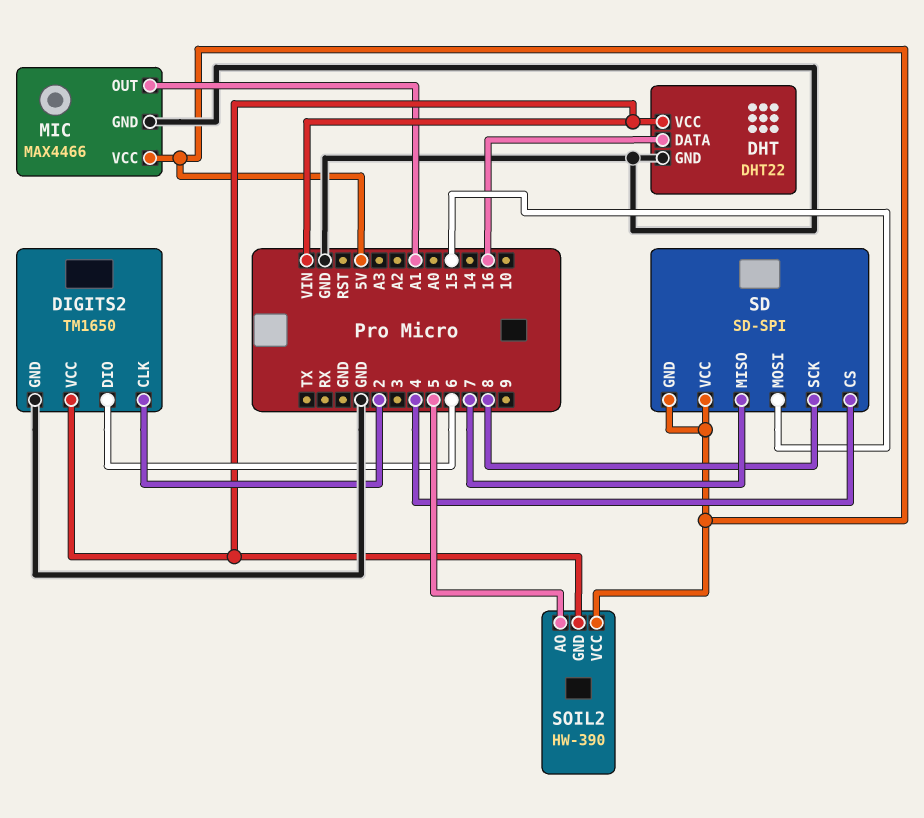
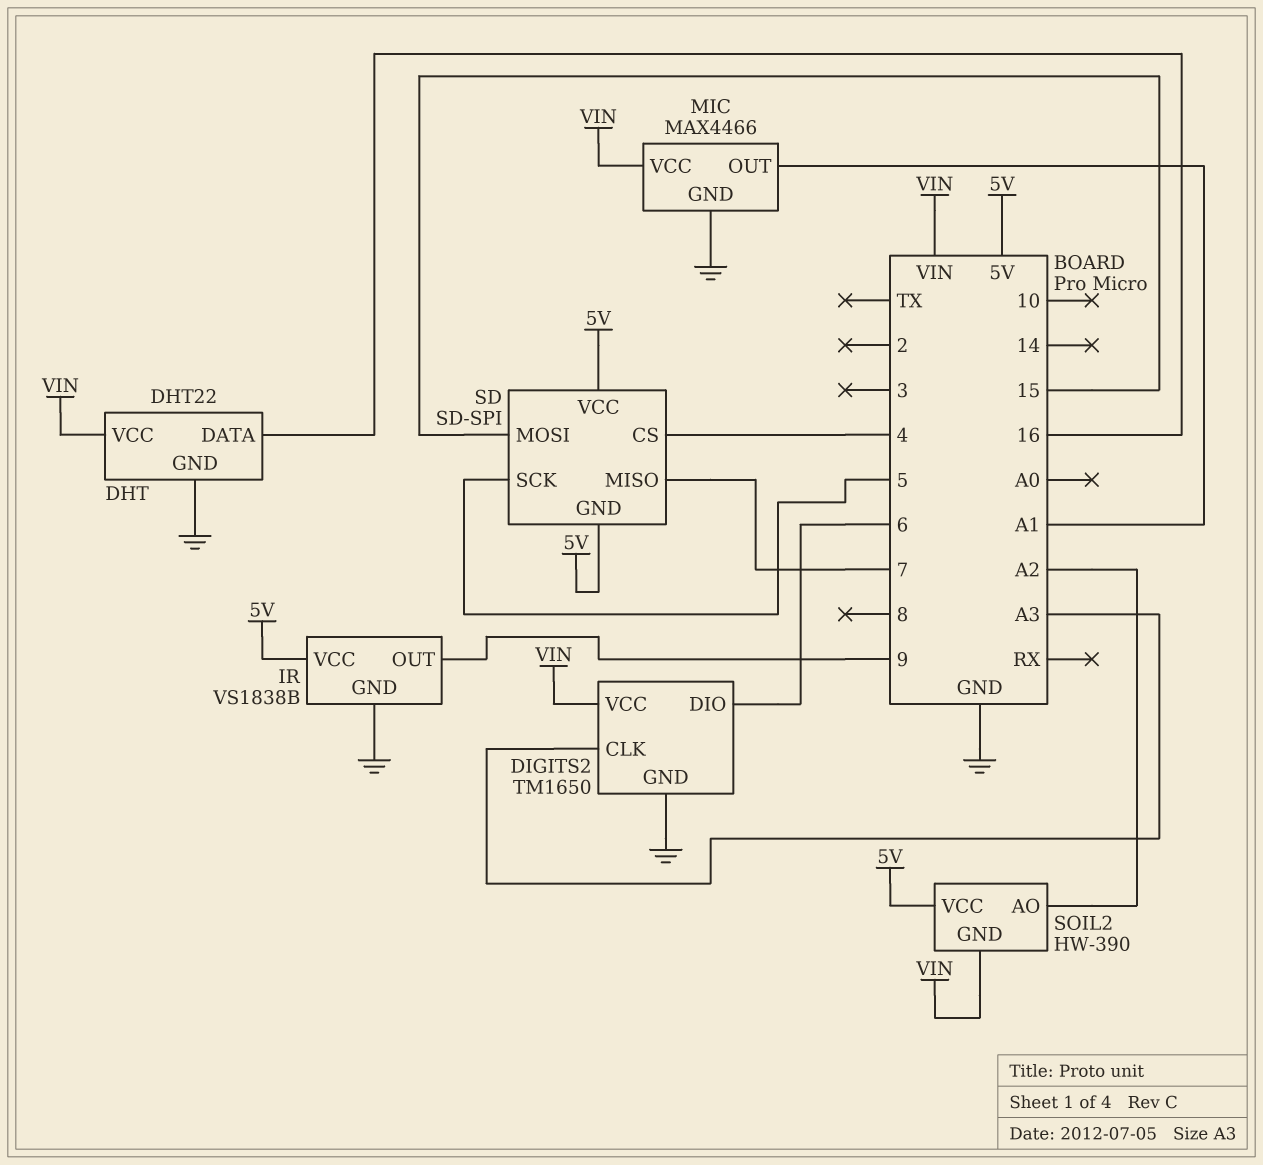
DIGITS2 pin CLK: 2 -> A3
IR: none -> VS1838B
IR pin GND: none -> GND
IR pin OUT: none -> 9
IR pin VCC: none -> 5V
MIC pin VCC: 5V -> VIN
SD pin SCK: 8 -> 5
SOIL2 pin AO: 5 -> A2

